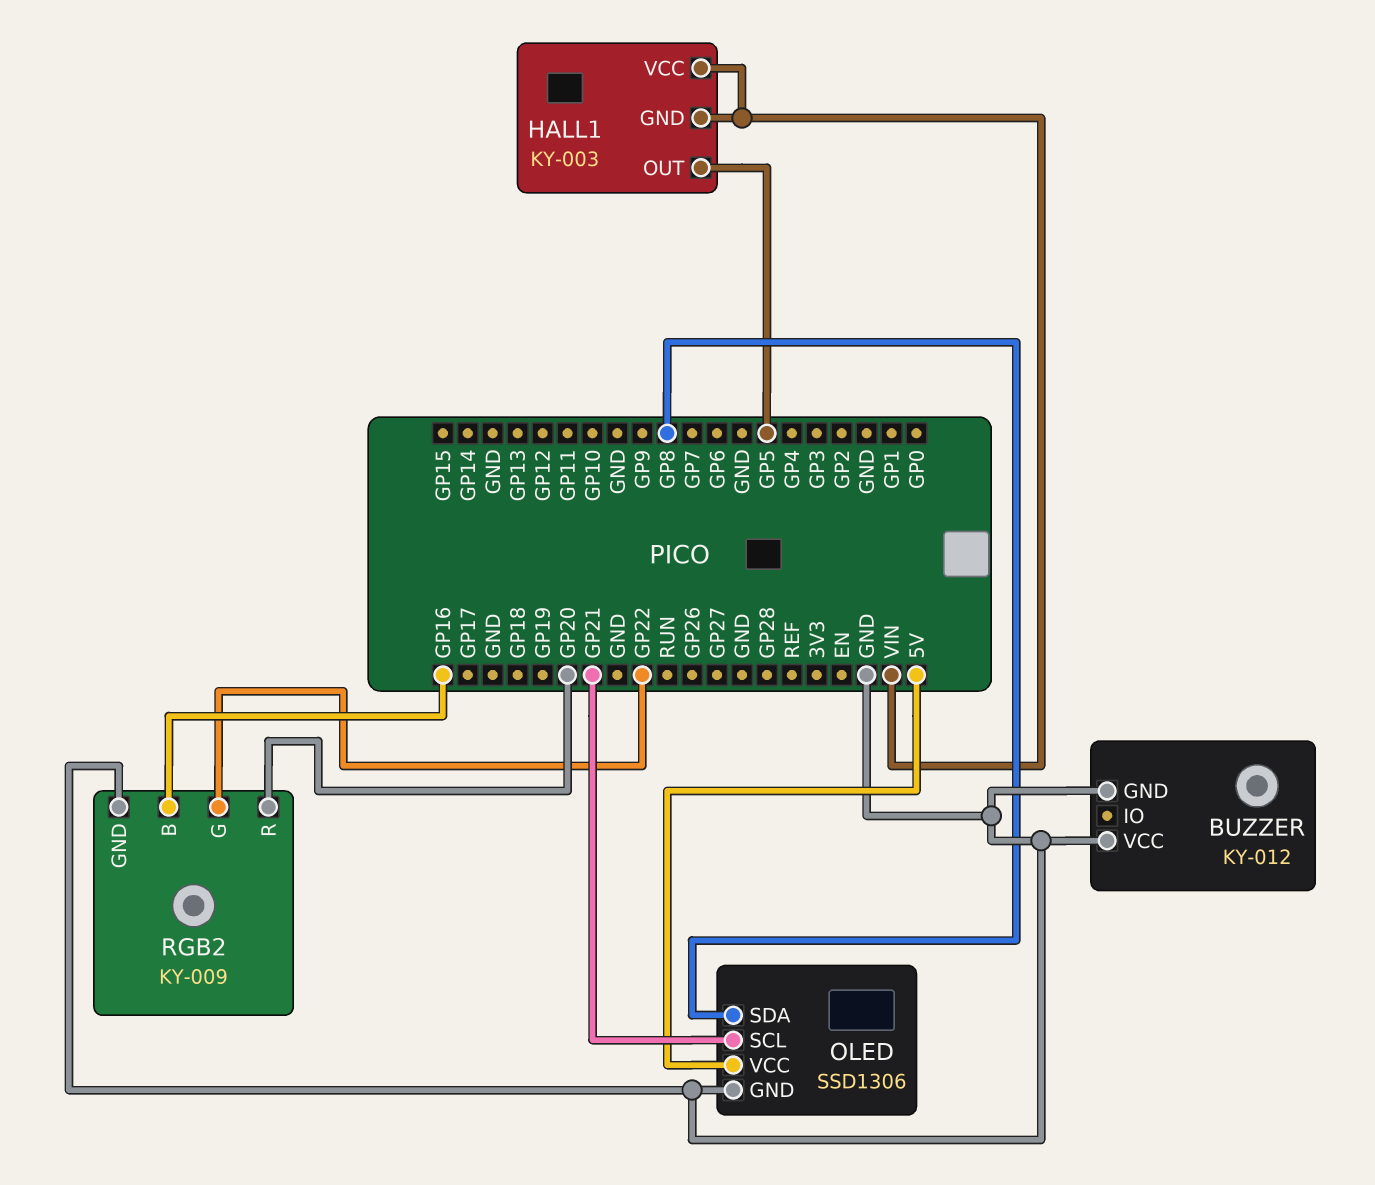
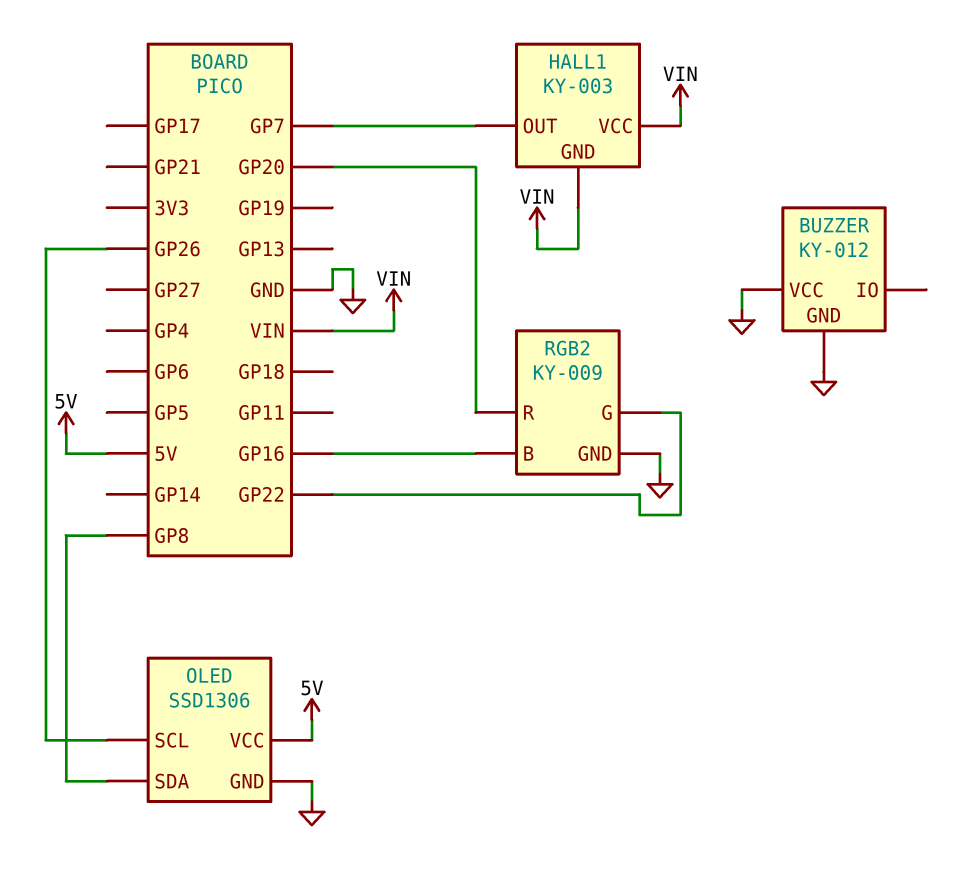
HALL1 pin OUT: GP5 -> GP7
OLED pin SCL: GP21 -> GP26

